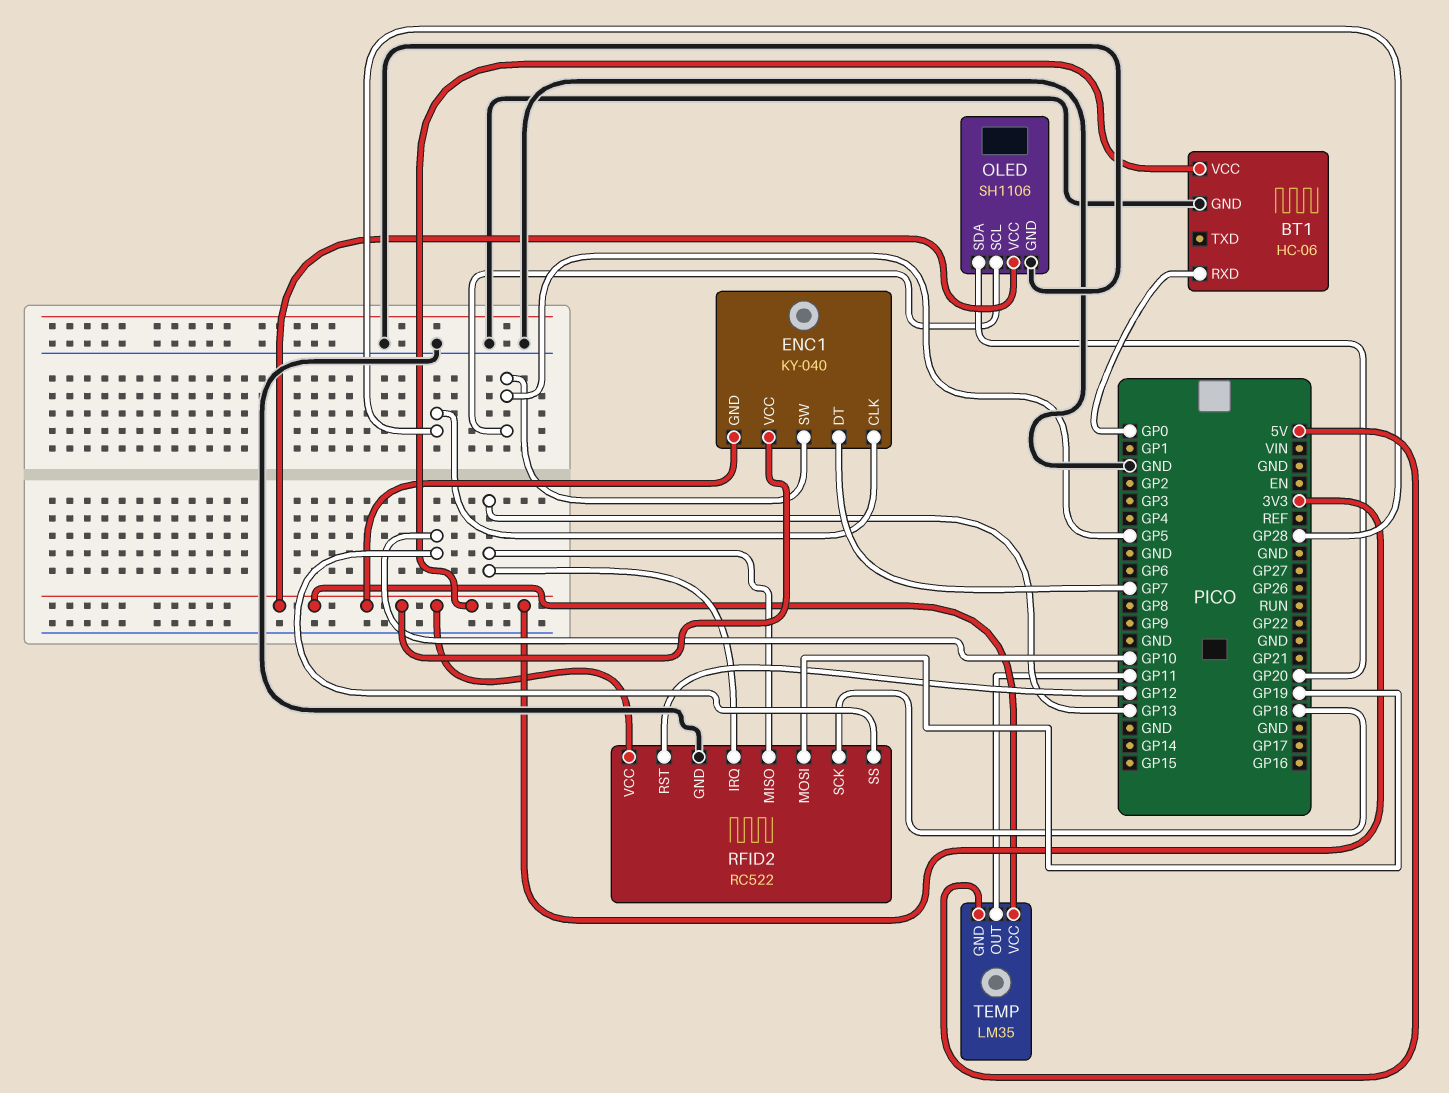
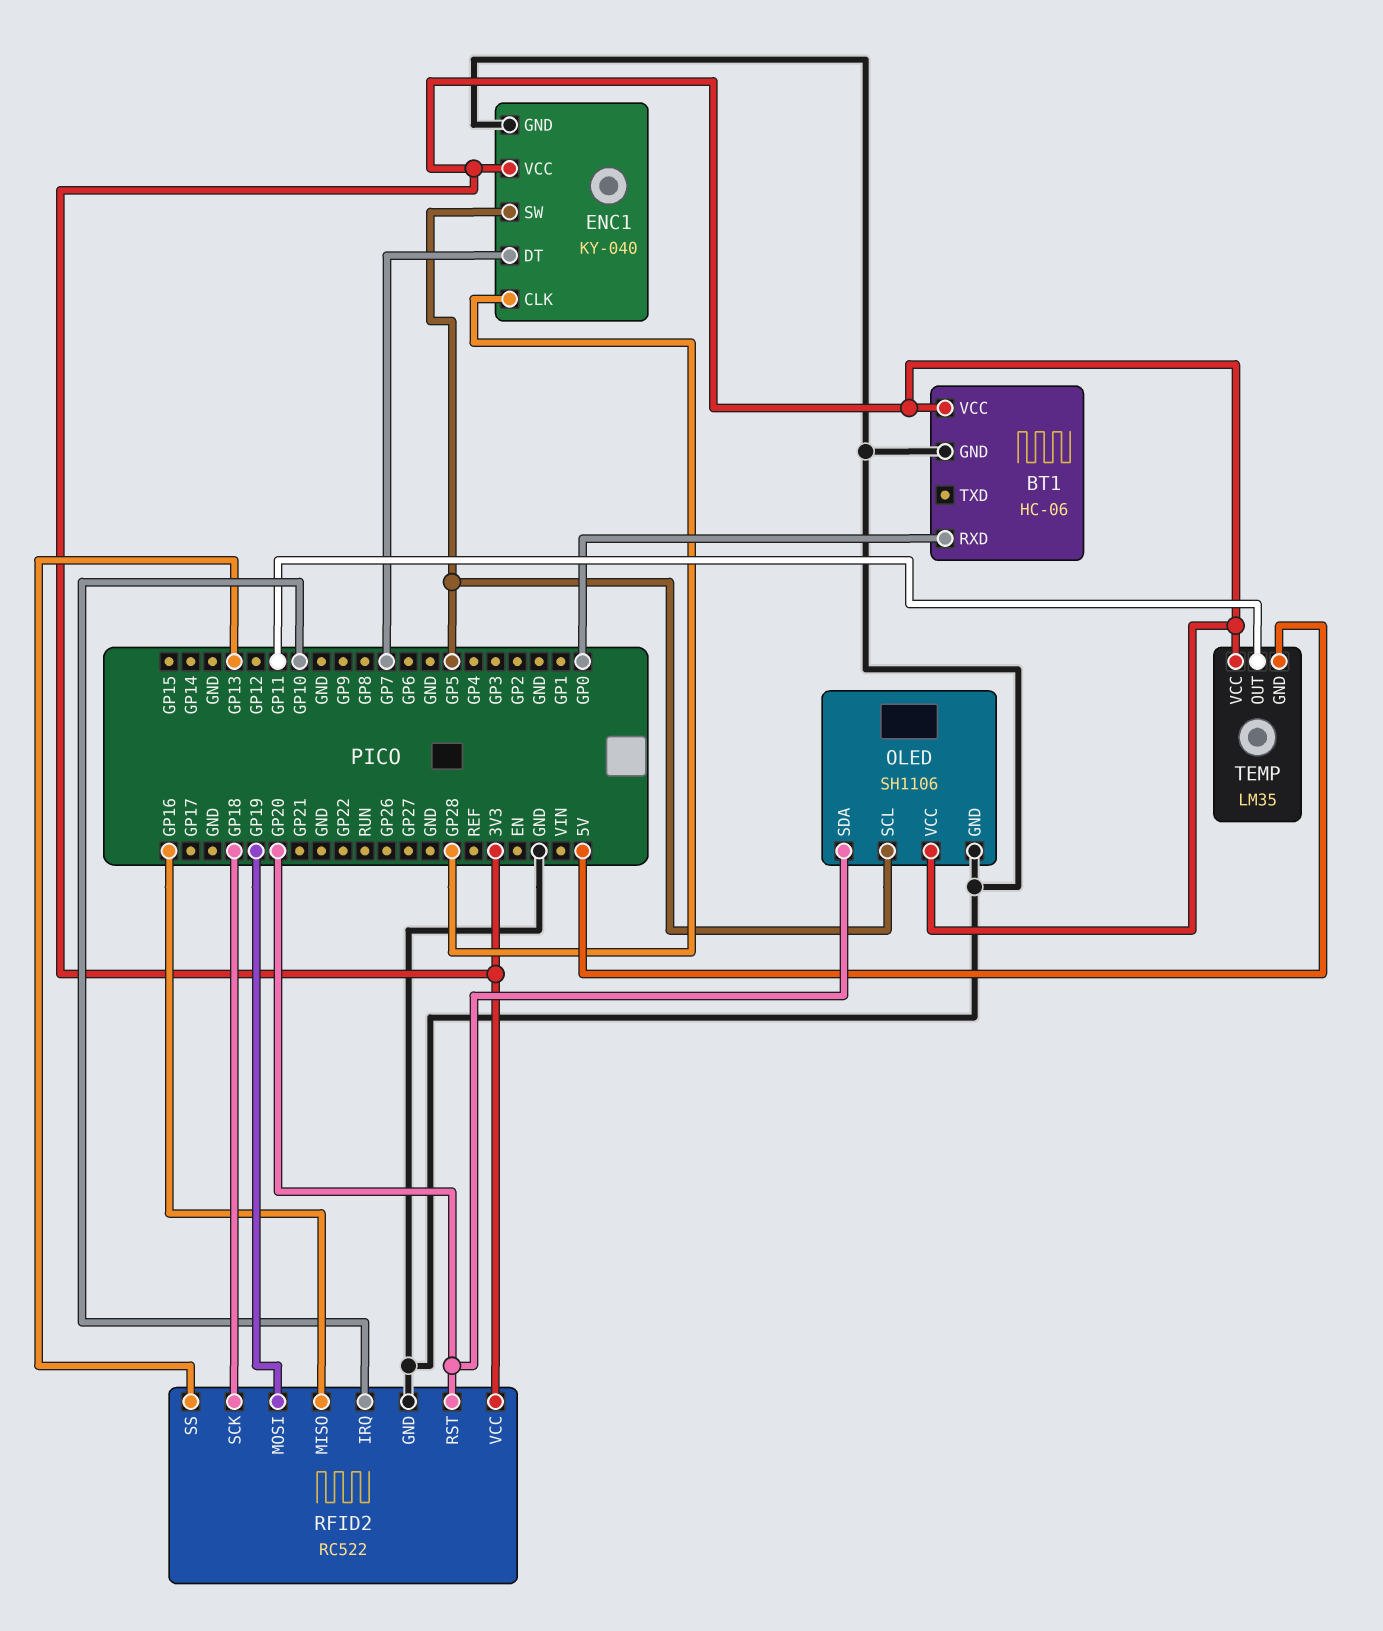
ENC1 pin GND: 3V3 -> GND
RFID2 pin IRQ: GP13 -> GP10
RFID2 pin MISO: GP13 -> GP16
RFID2 pin RST: GP12 -> GP20
RFID2 pin SS: GP10 -> GP13

